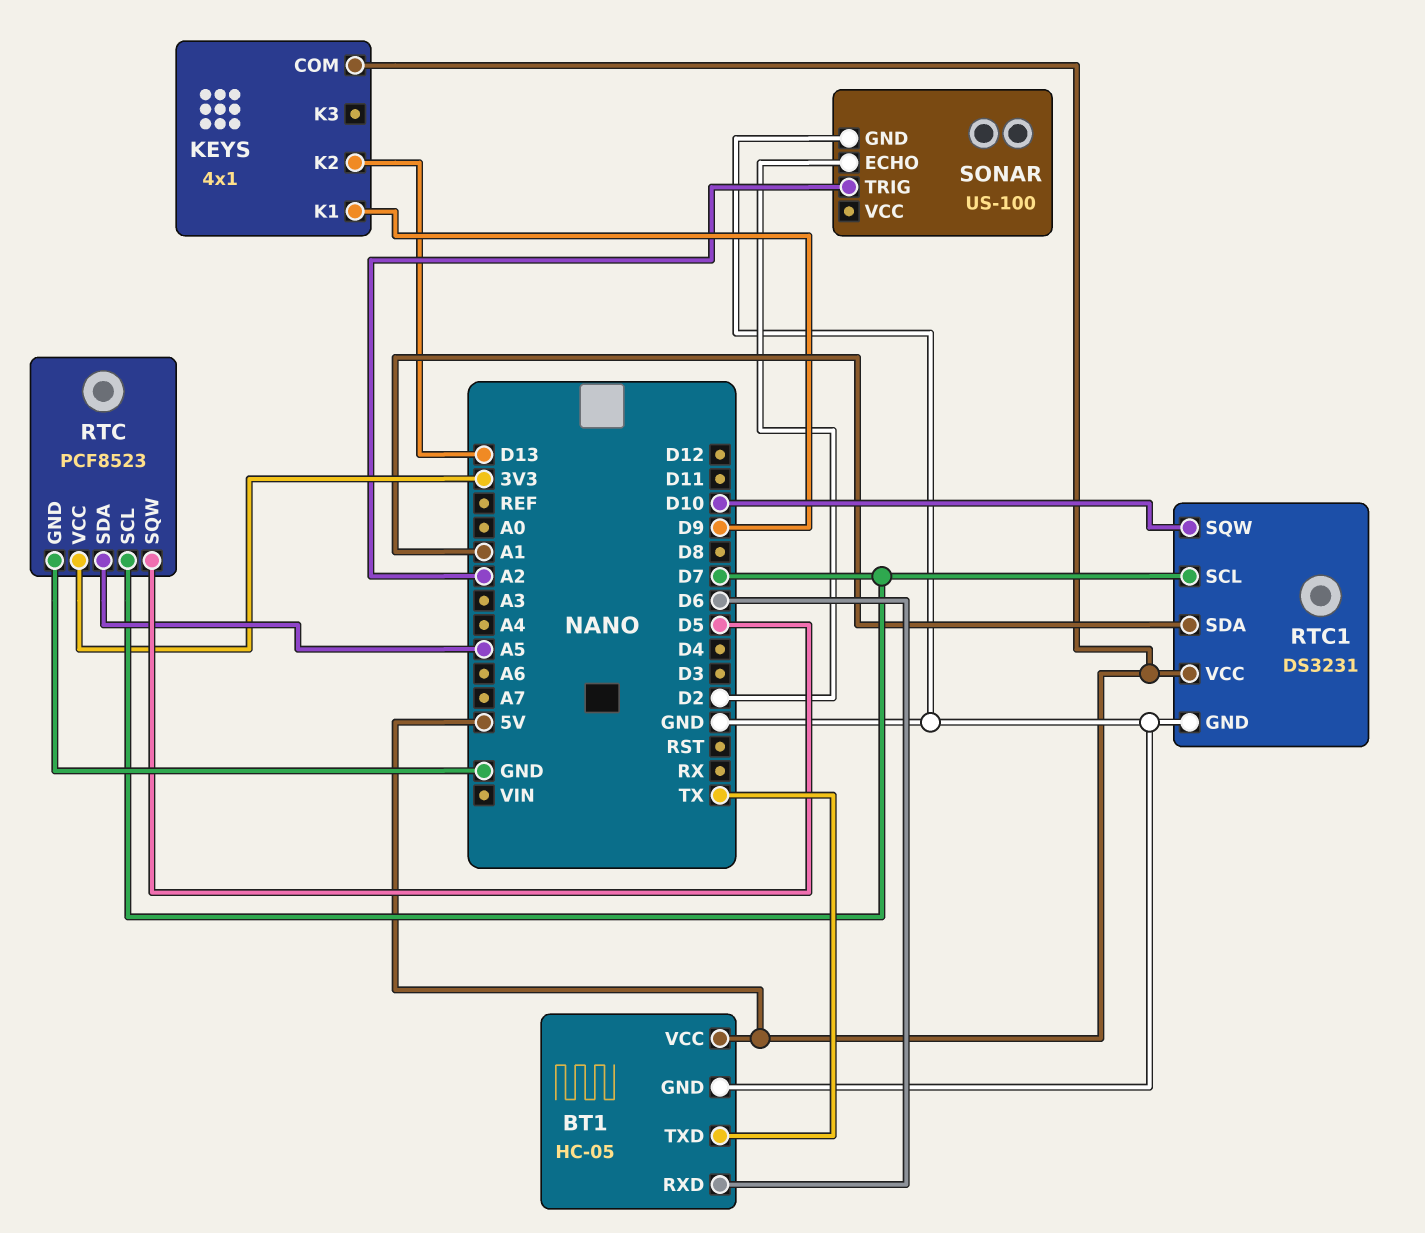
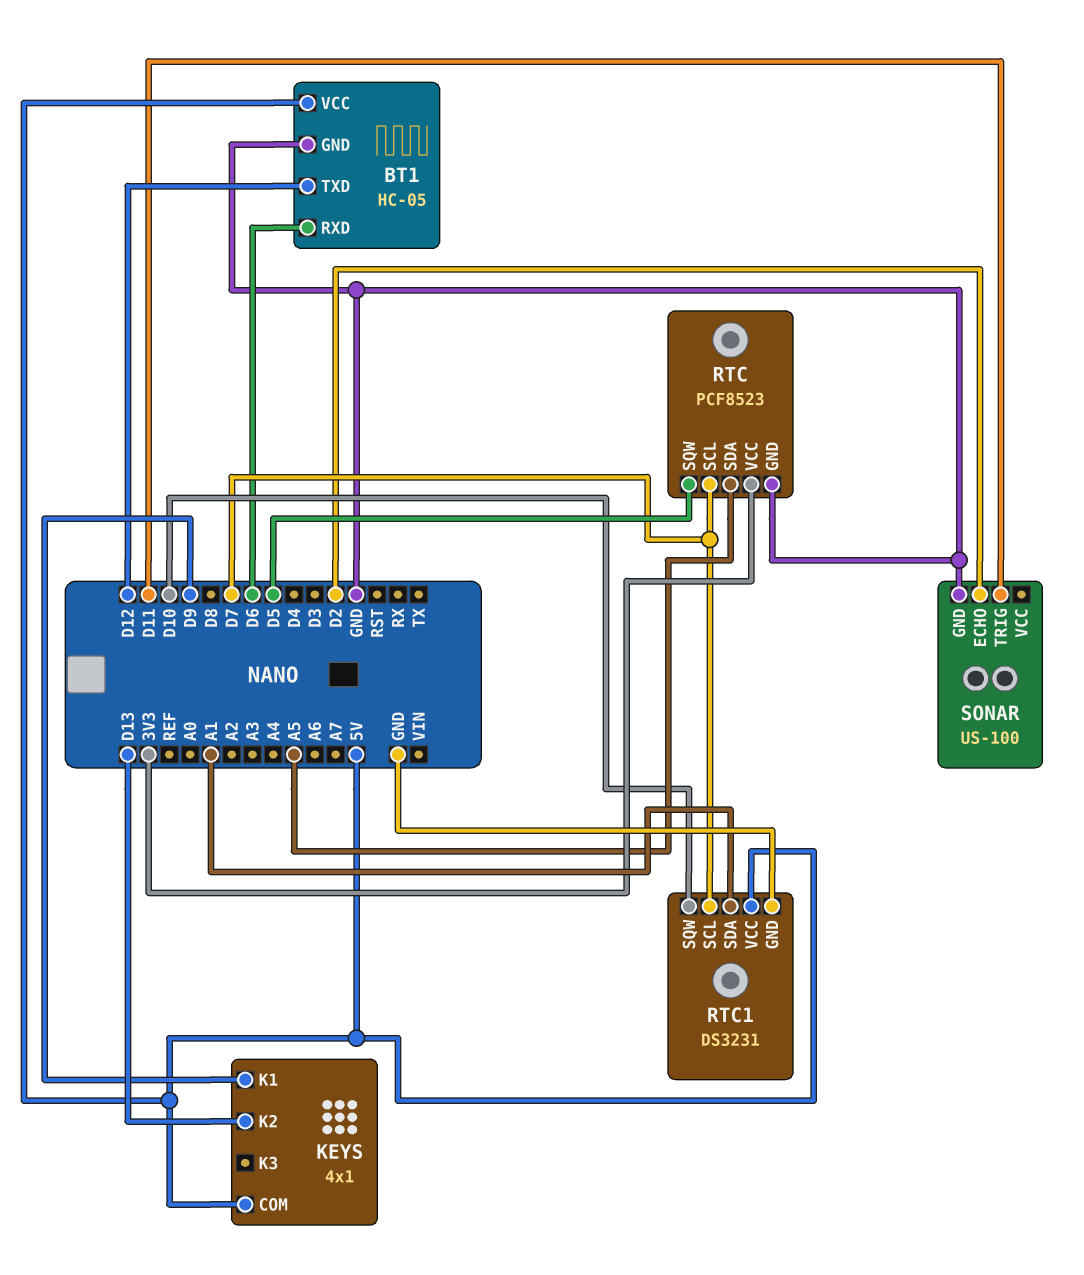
BT1 pin TXD: TX -> D12
SONAR pin TRIG: A2 -> D11

